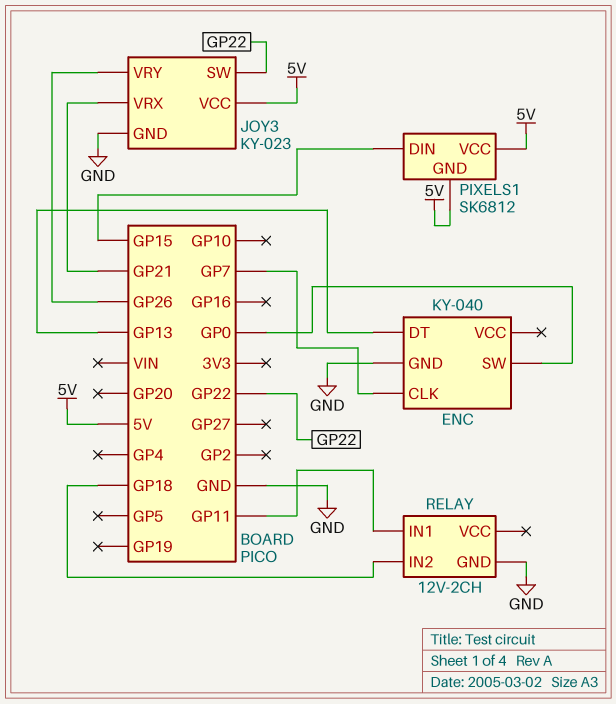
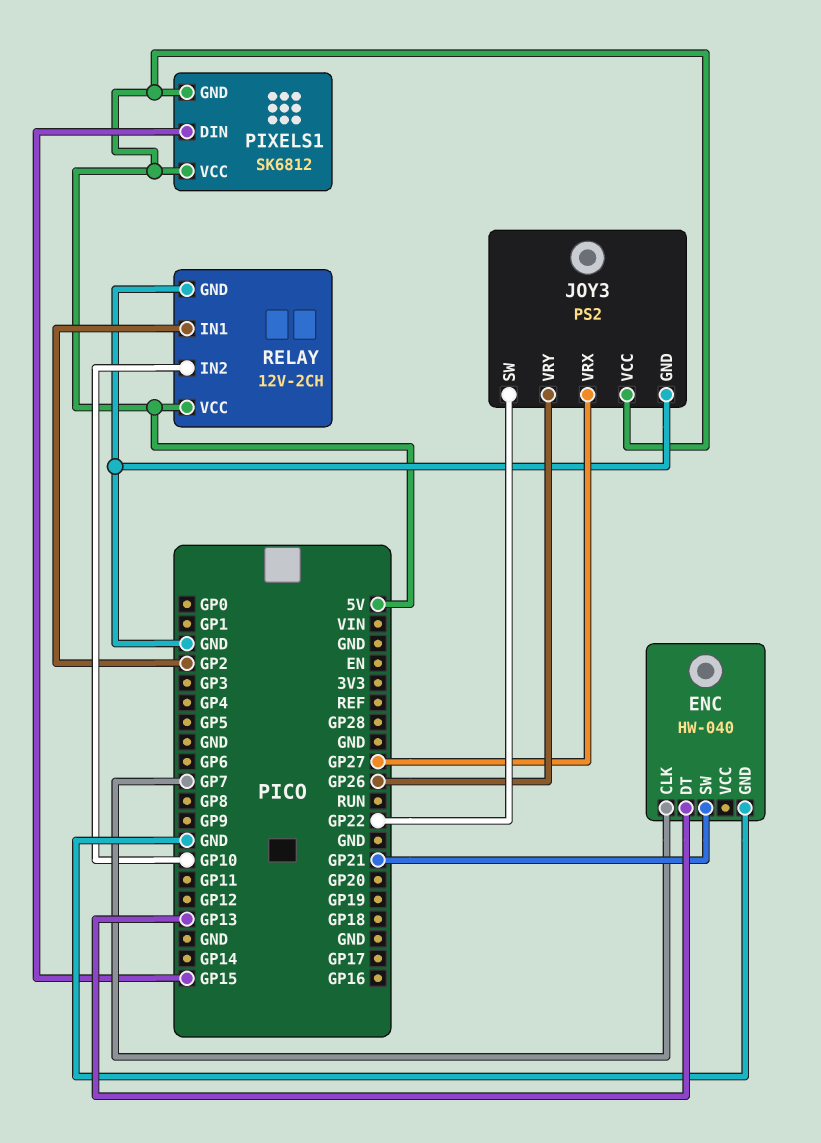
ENC: KY-040 -> HW-040
ENC pin SW: GP0 -> GP21
JOY3: KY-023 -> PS2
JOY3 pin VRX: GP21 -> GP27
RELAY pin IN1: GP11 -> GP2
RELAY pin IN2: GP18 -> GP10
RELAY pin VCC: none -> 5V

